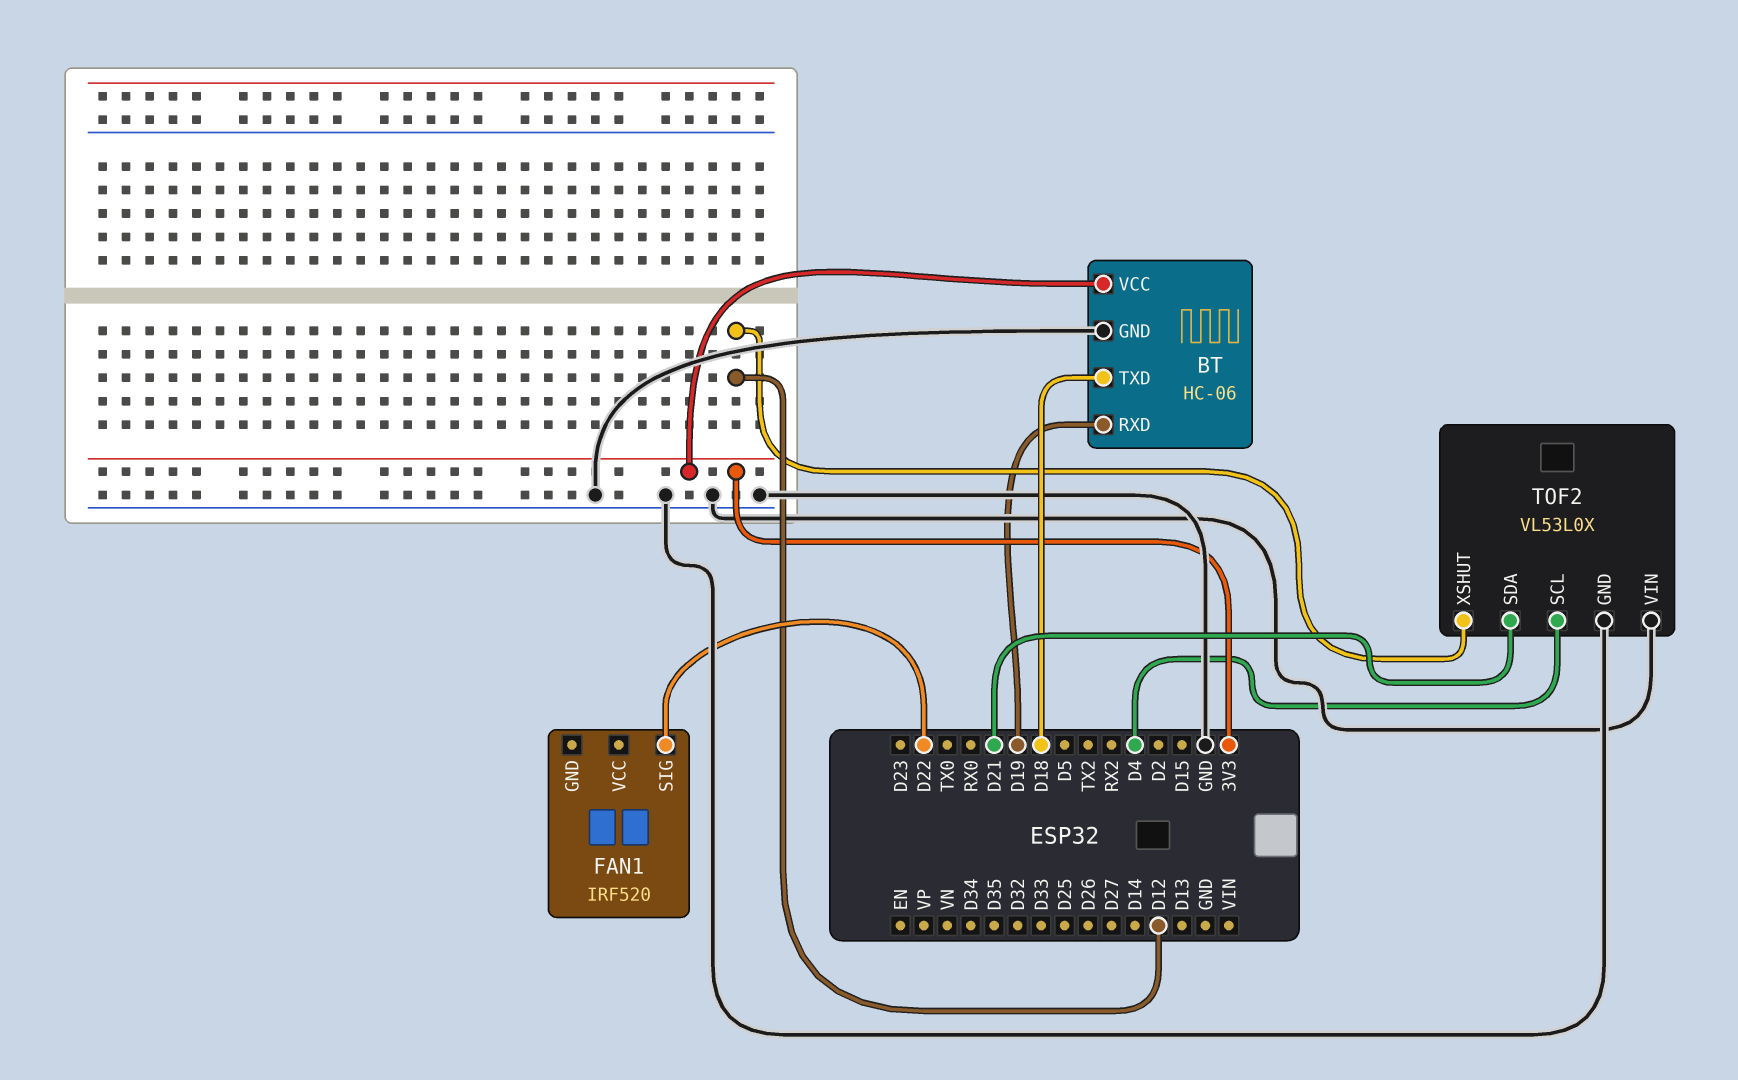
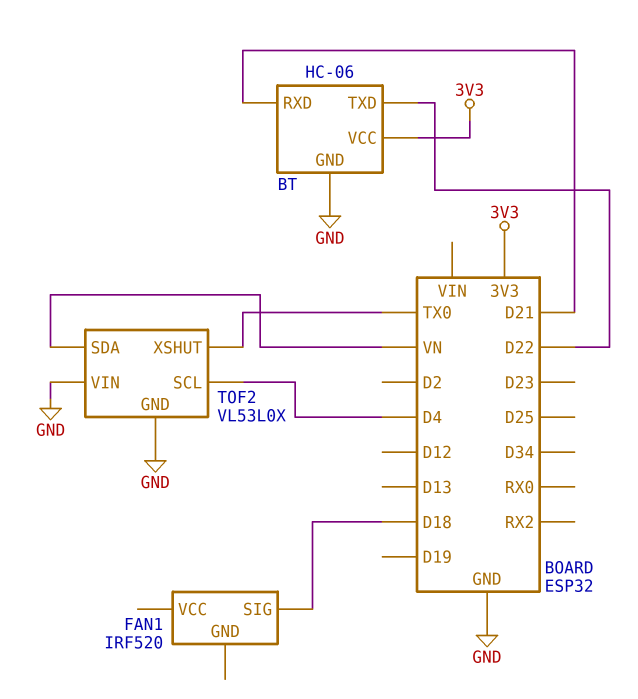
BT pin RXD: D19 -> D21
BT pin TXD: D18 -> D22
FAN1 pin SIG: D22 -> D18
TOF2 pin SDA: D21 -> VN
TOF2 pin XSHUT: D12 -> TX0

